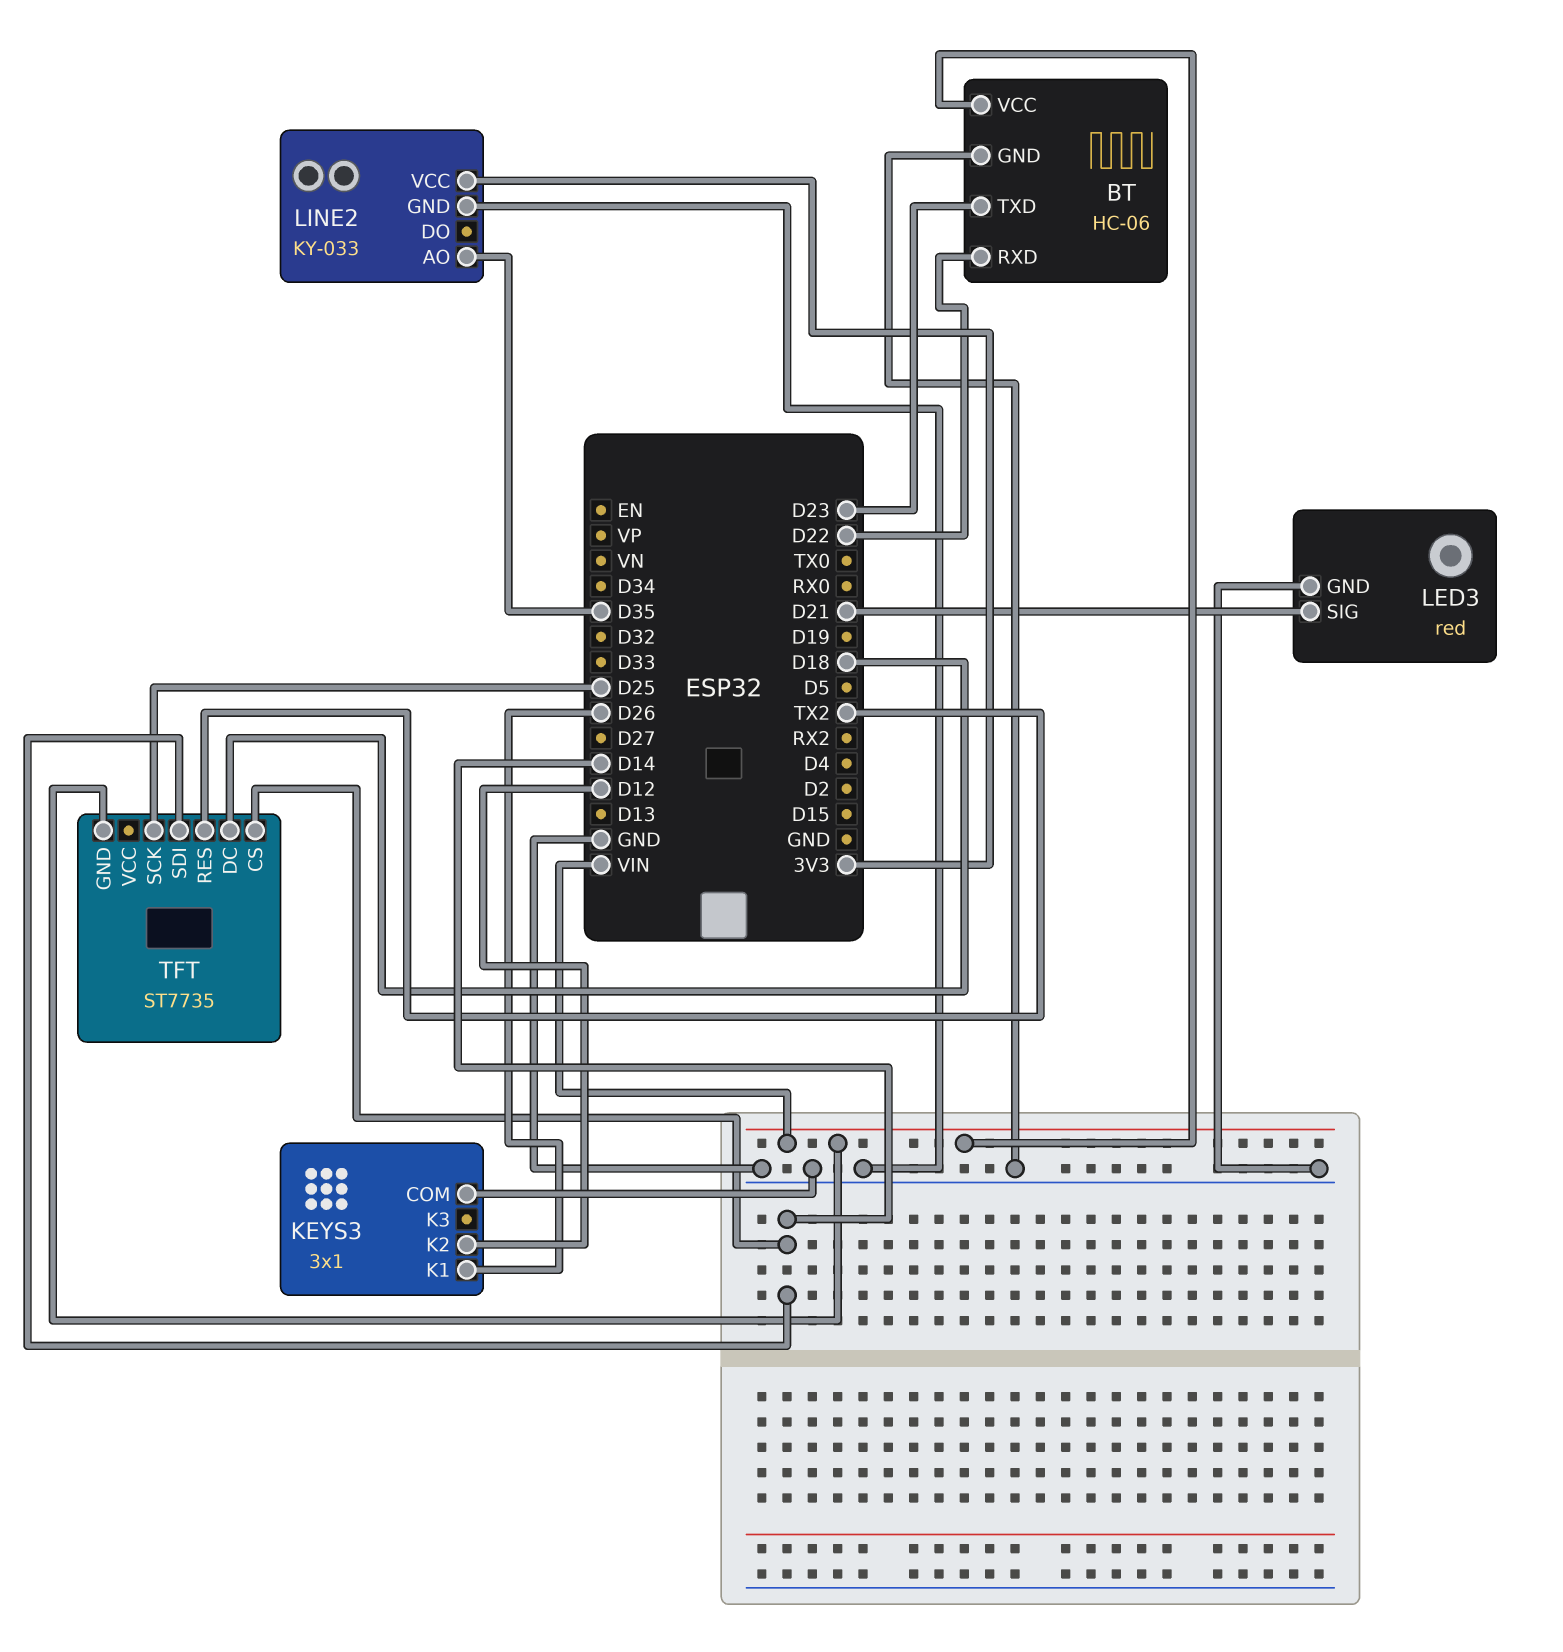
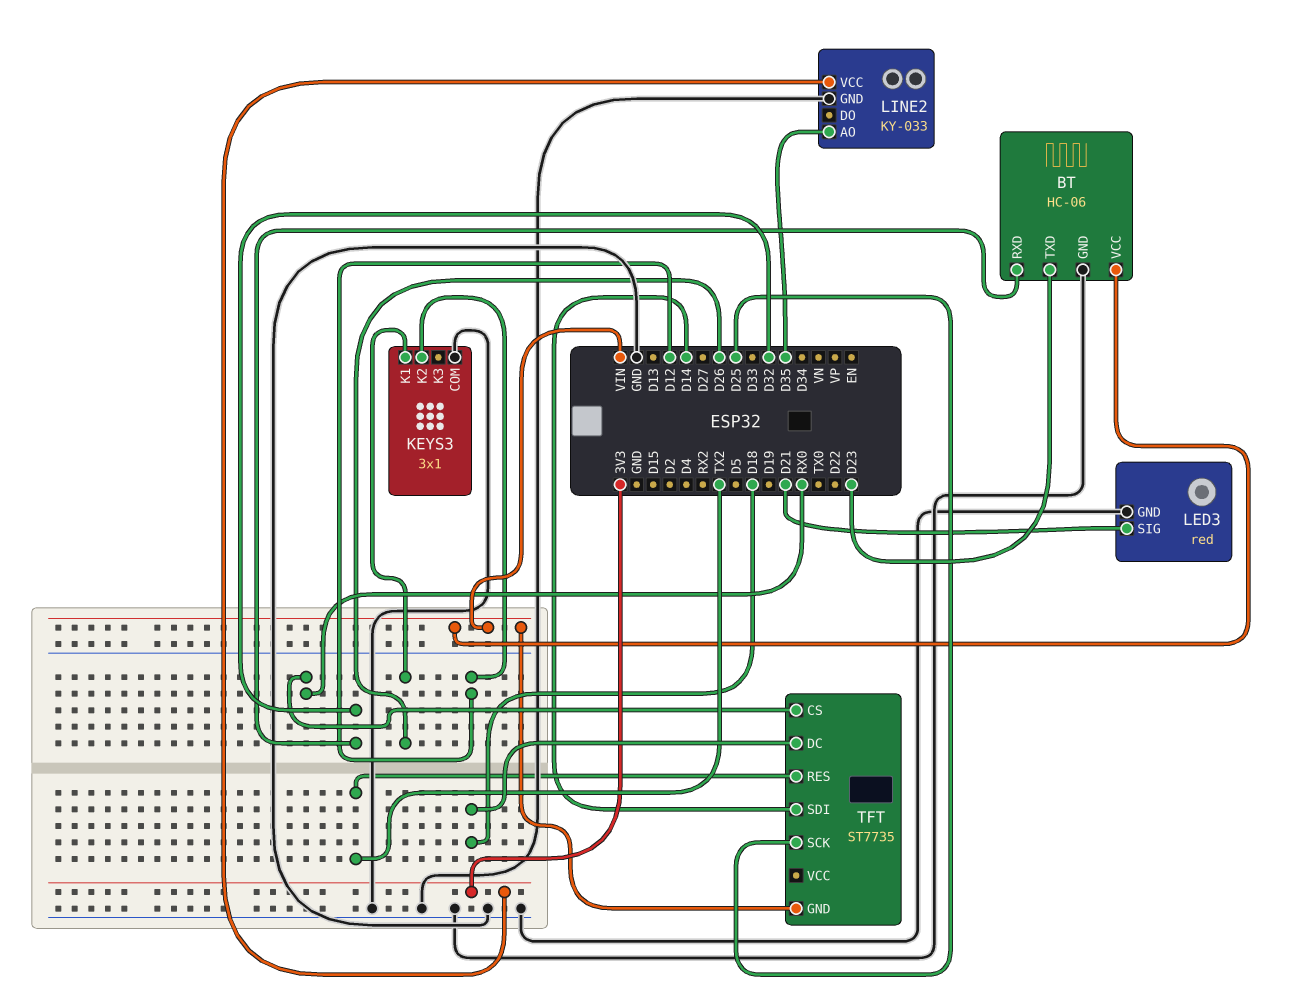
BT pin RXD: D22 -> D32
TFT pin CS: D14 -> RX0

